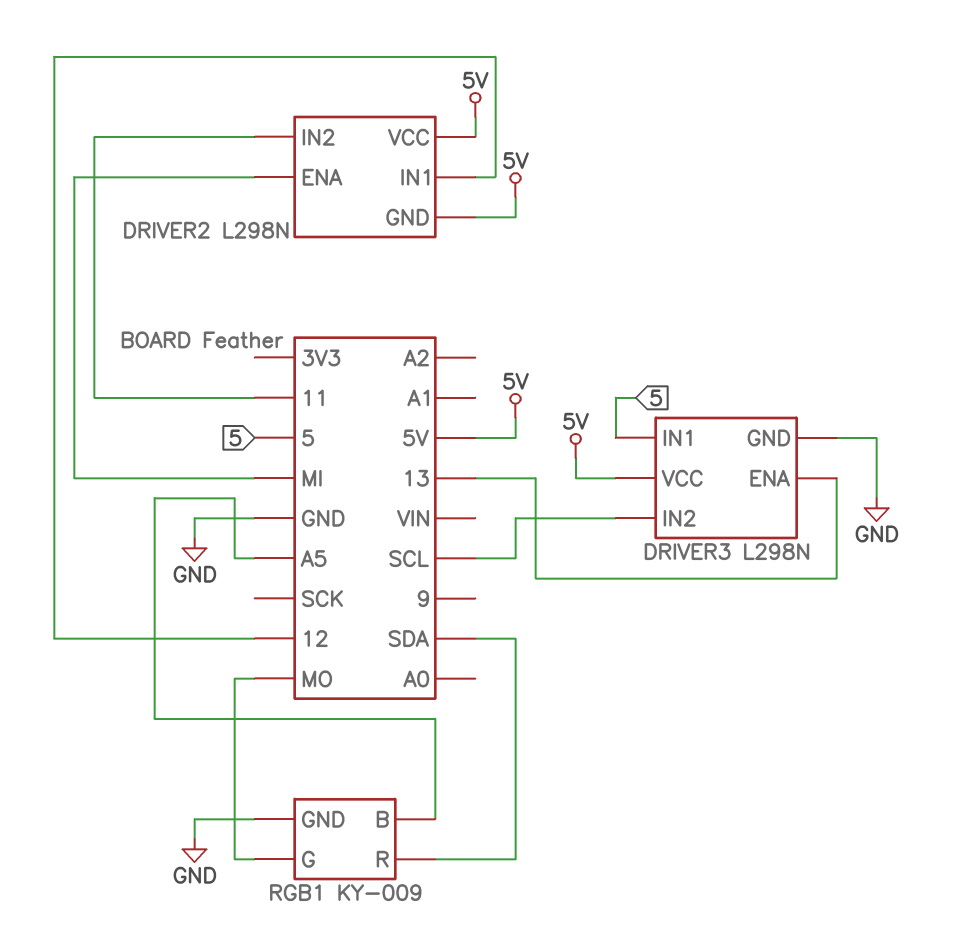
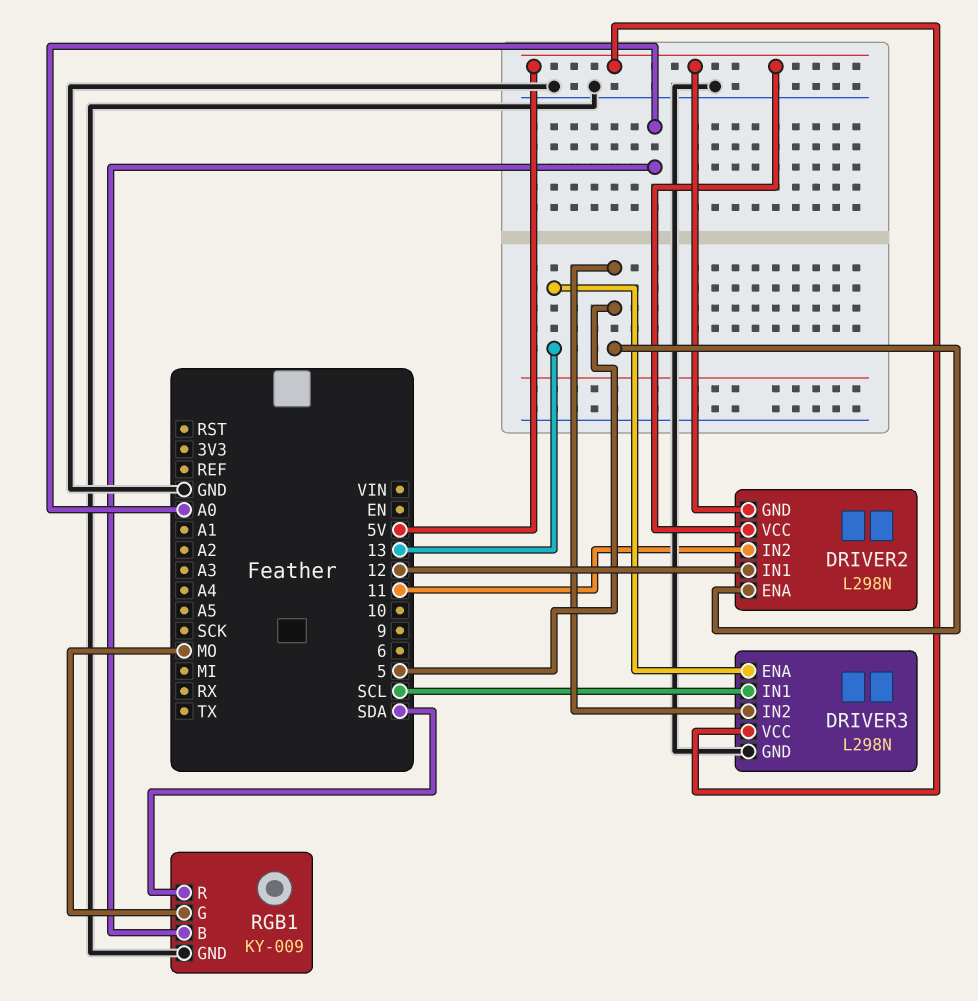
DRIVER2 pin ENA: MI -> 5
DRIVER3 pin IN1: 5 -> SCL
DRIVER3 pin IN2: SCL -> 5
RGB1 pin B: A5 -> A0

